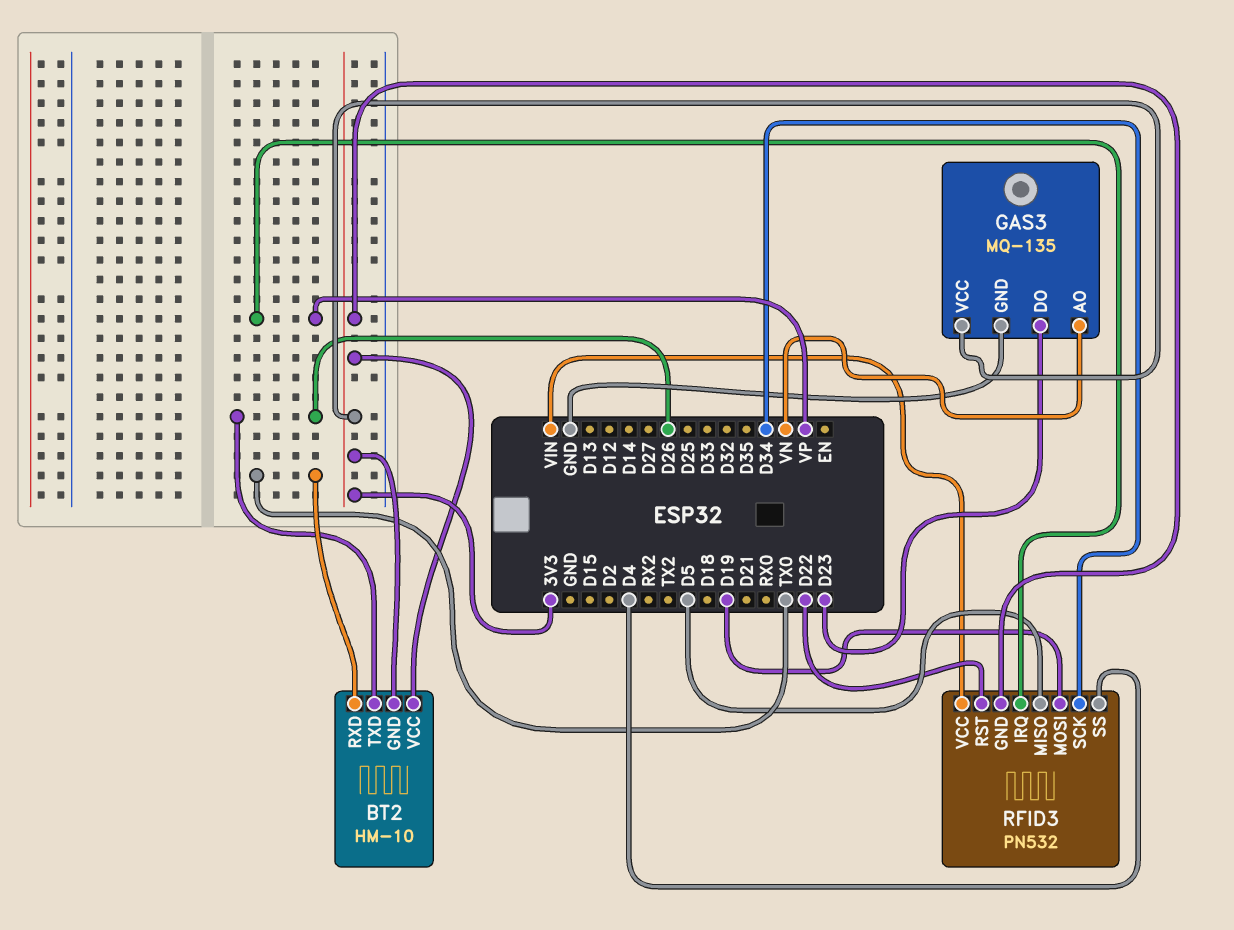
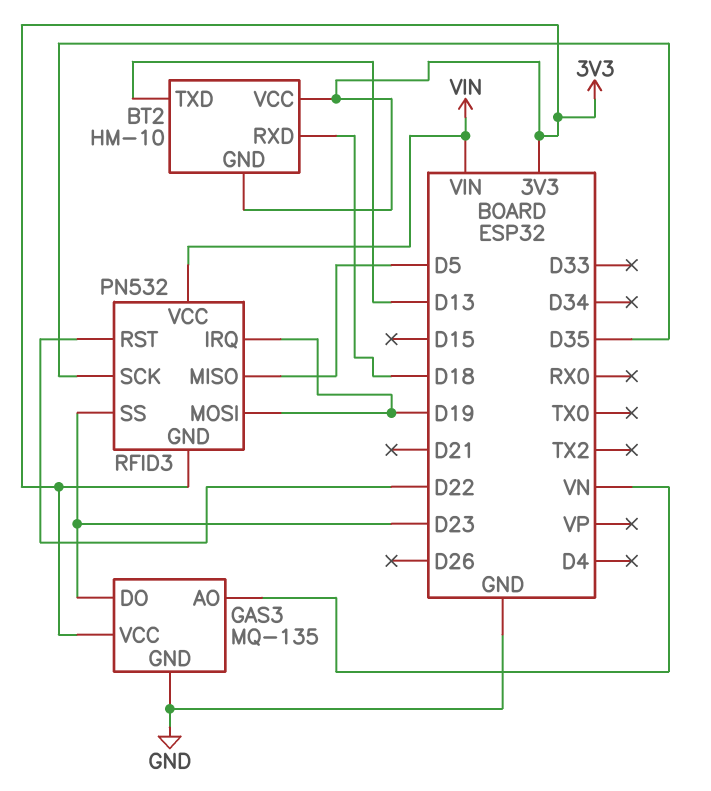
BT2 pin RXD: TX0 -> D18
BT2 pin TXD: D26 -> D13
RFID3 pin IRQ: VP -> D19
RFID3 pin SCK: D34 -> D35
RFID3 pin SS: D4 -> D23

